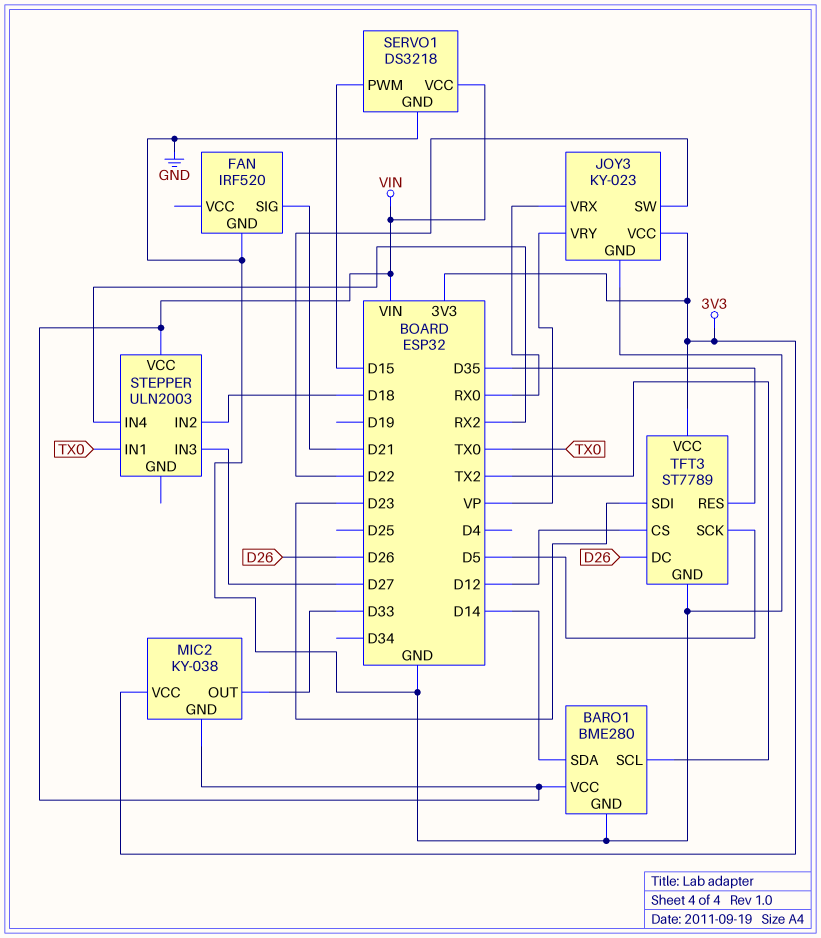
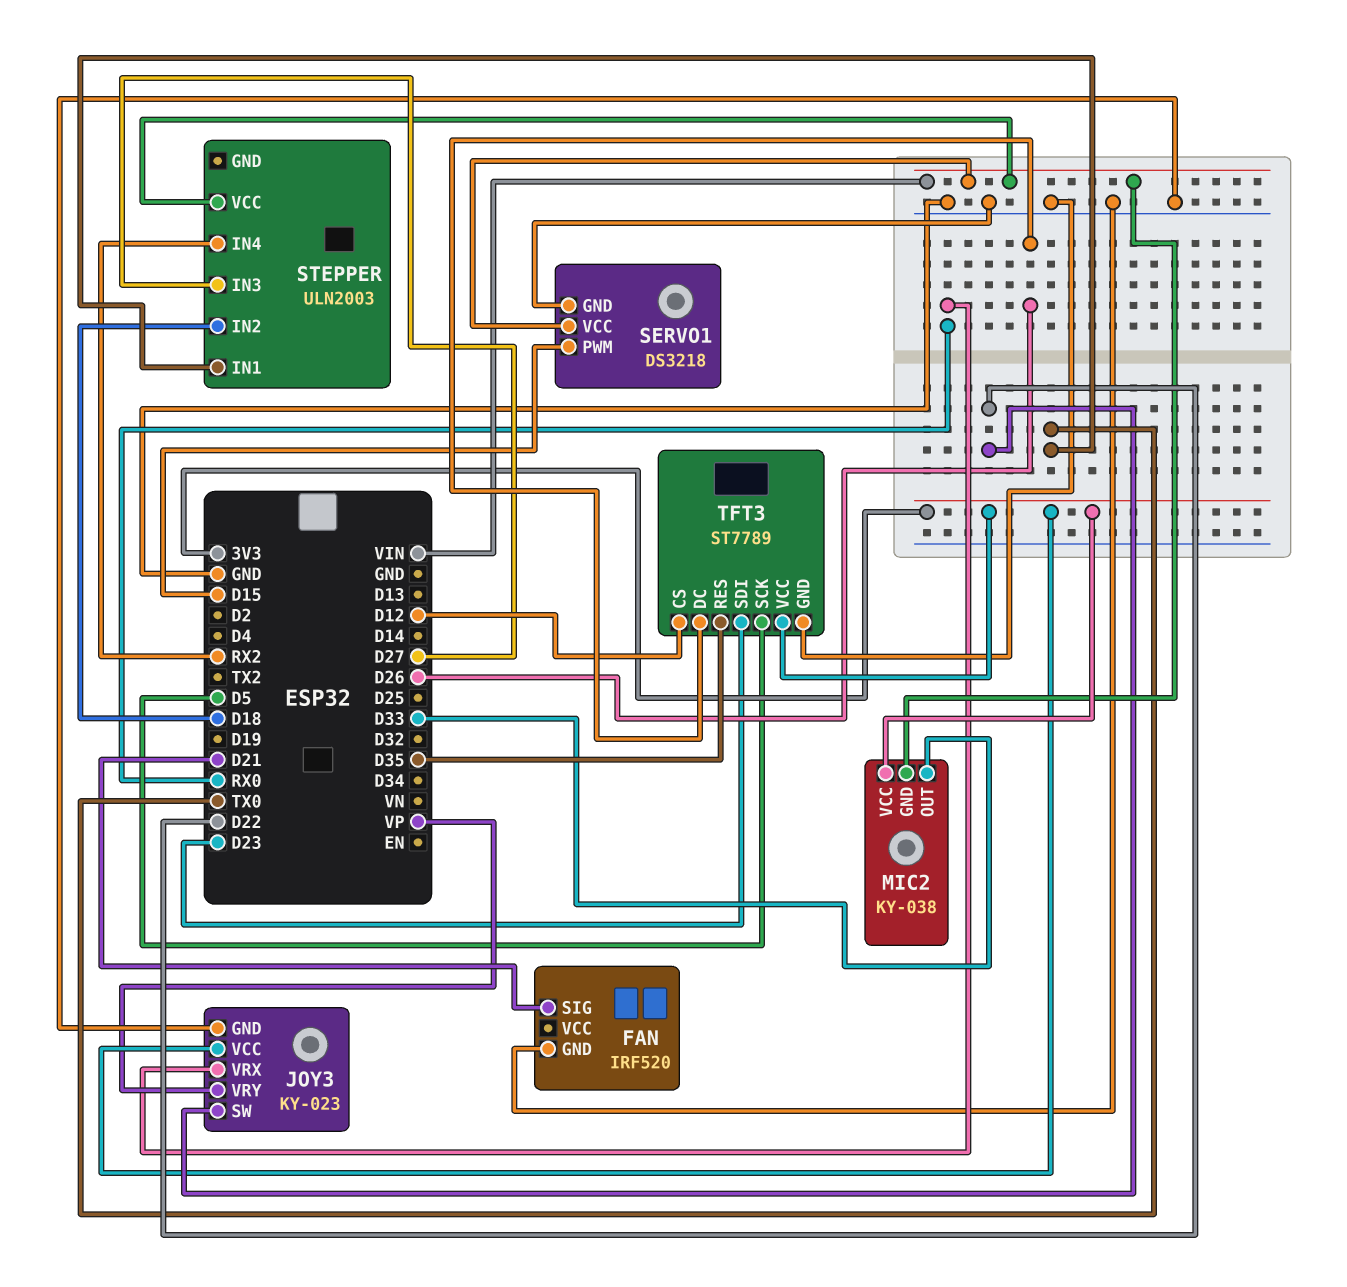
BARO1: BME280 -> none
BARO1 pin GND: GND -> none
BARO1 pin SCL: TX2 -> none
BARO1 pin SDA: D14 -> none
BARO1 pin VCC: VIN -> none

